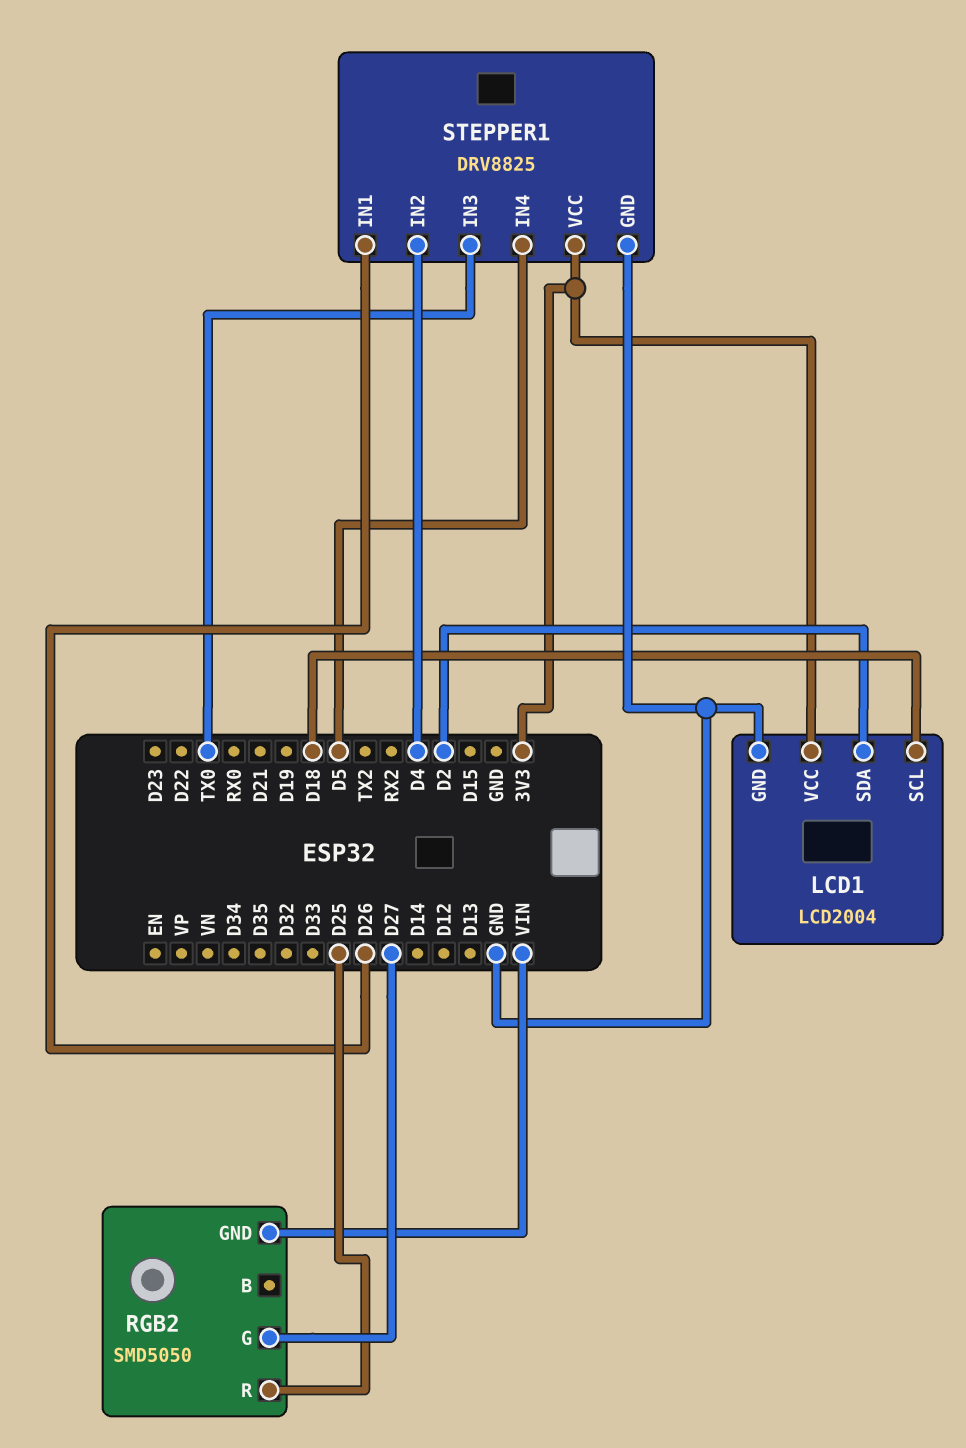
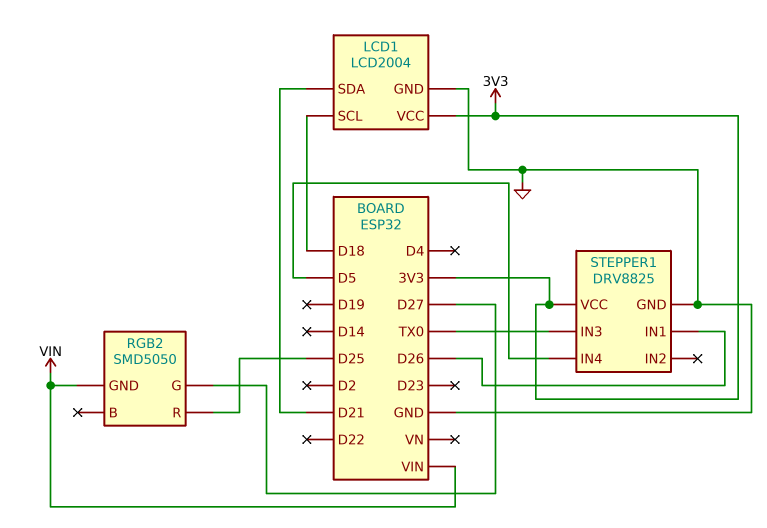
LCD1 pin SDA: D2 -> D21
STEPPER1 pin IN2: D4 -> none

